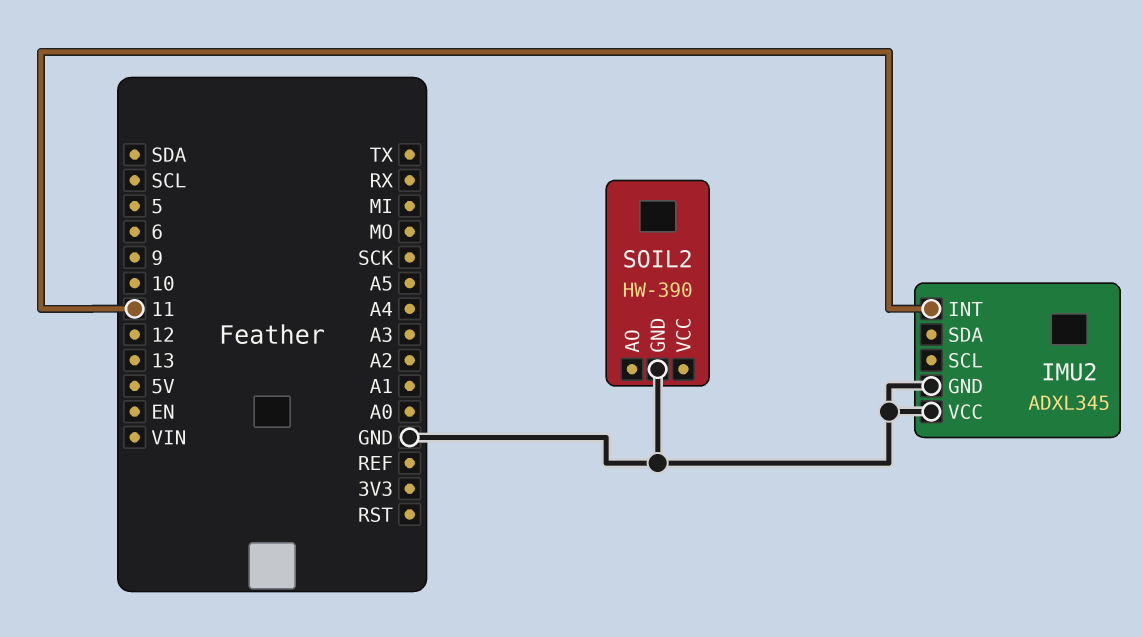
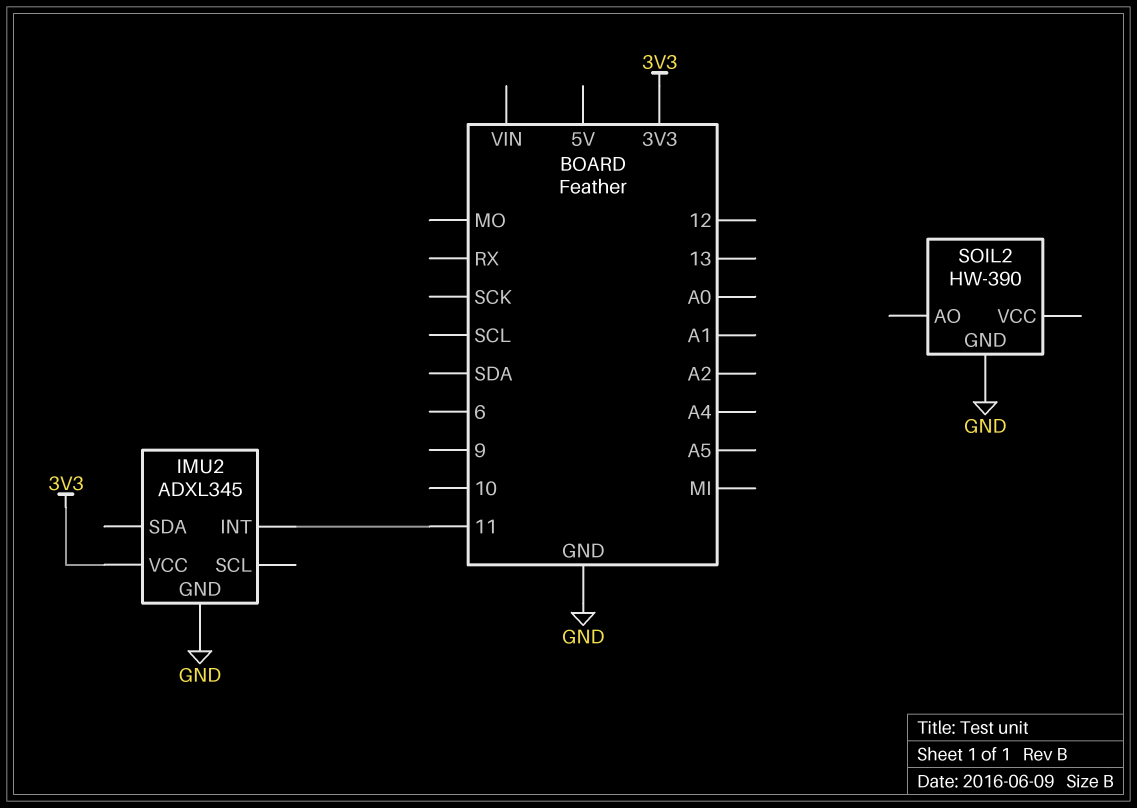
IMU2 pin VCC: GND -> 3V3

